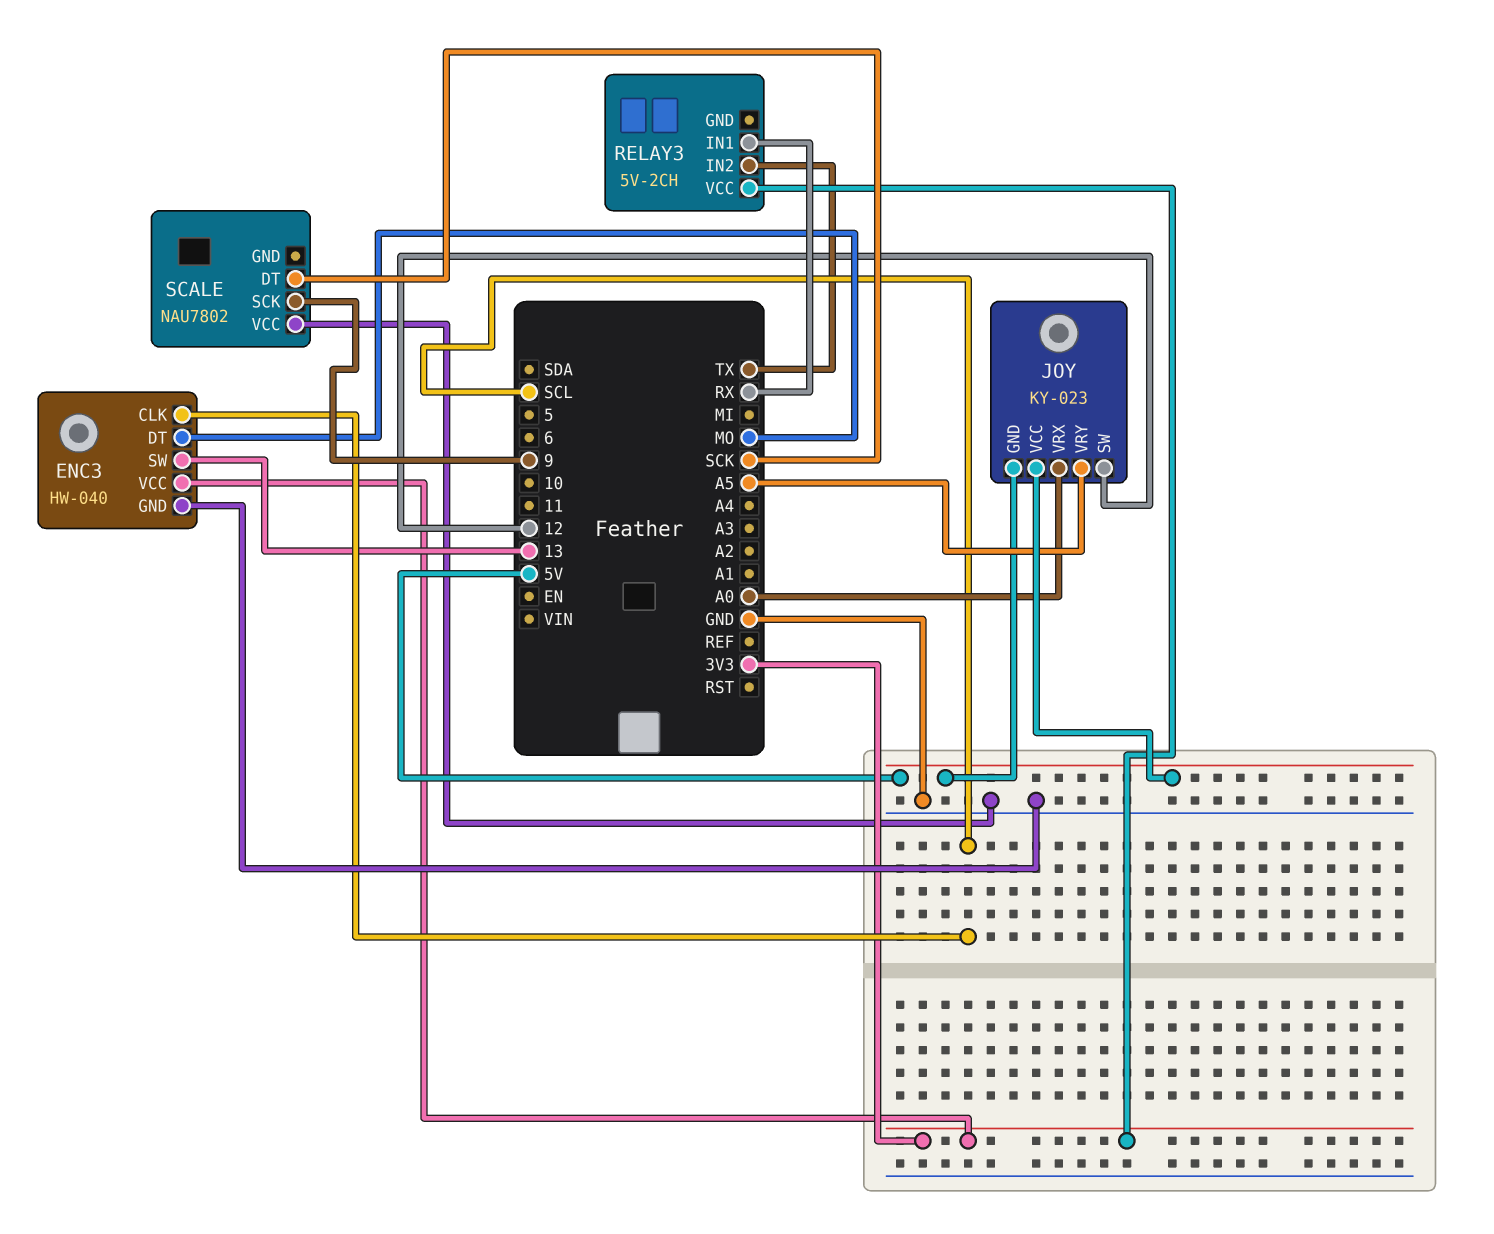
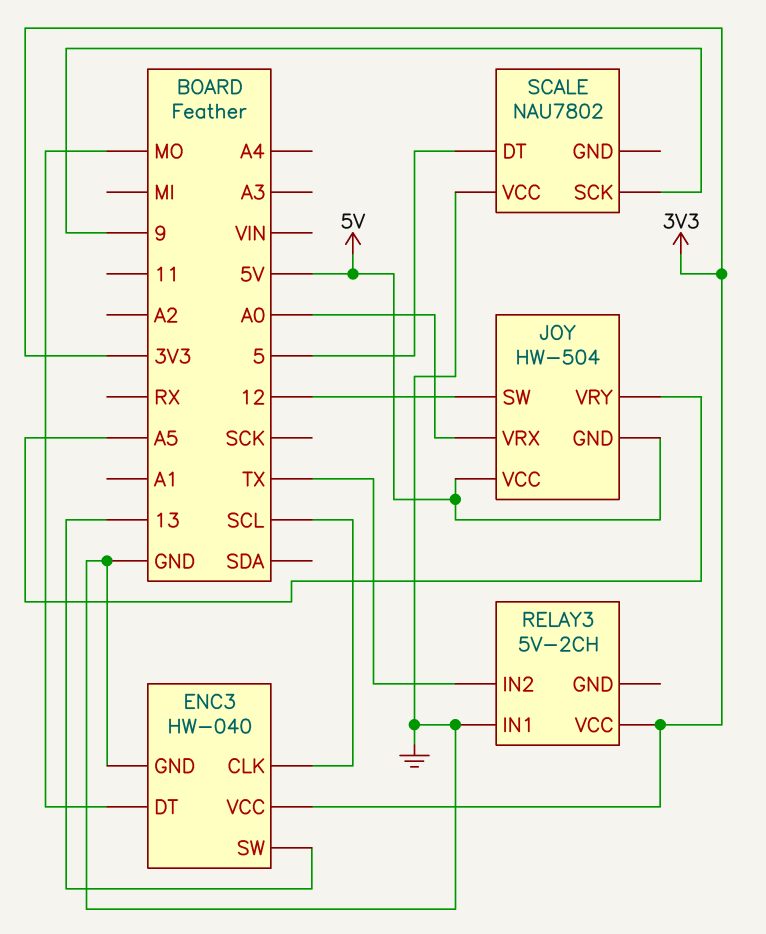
JOY: KY-023 -> HW-504
RELAY3 pin IN1: RX -> GND
SCALE pin DT: SCK -> 5

